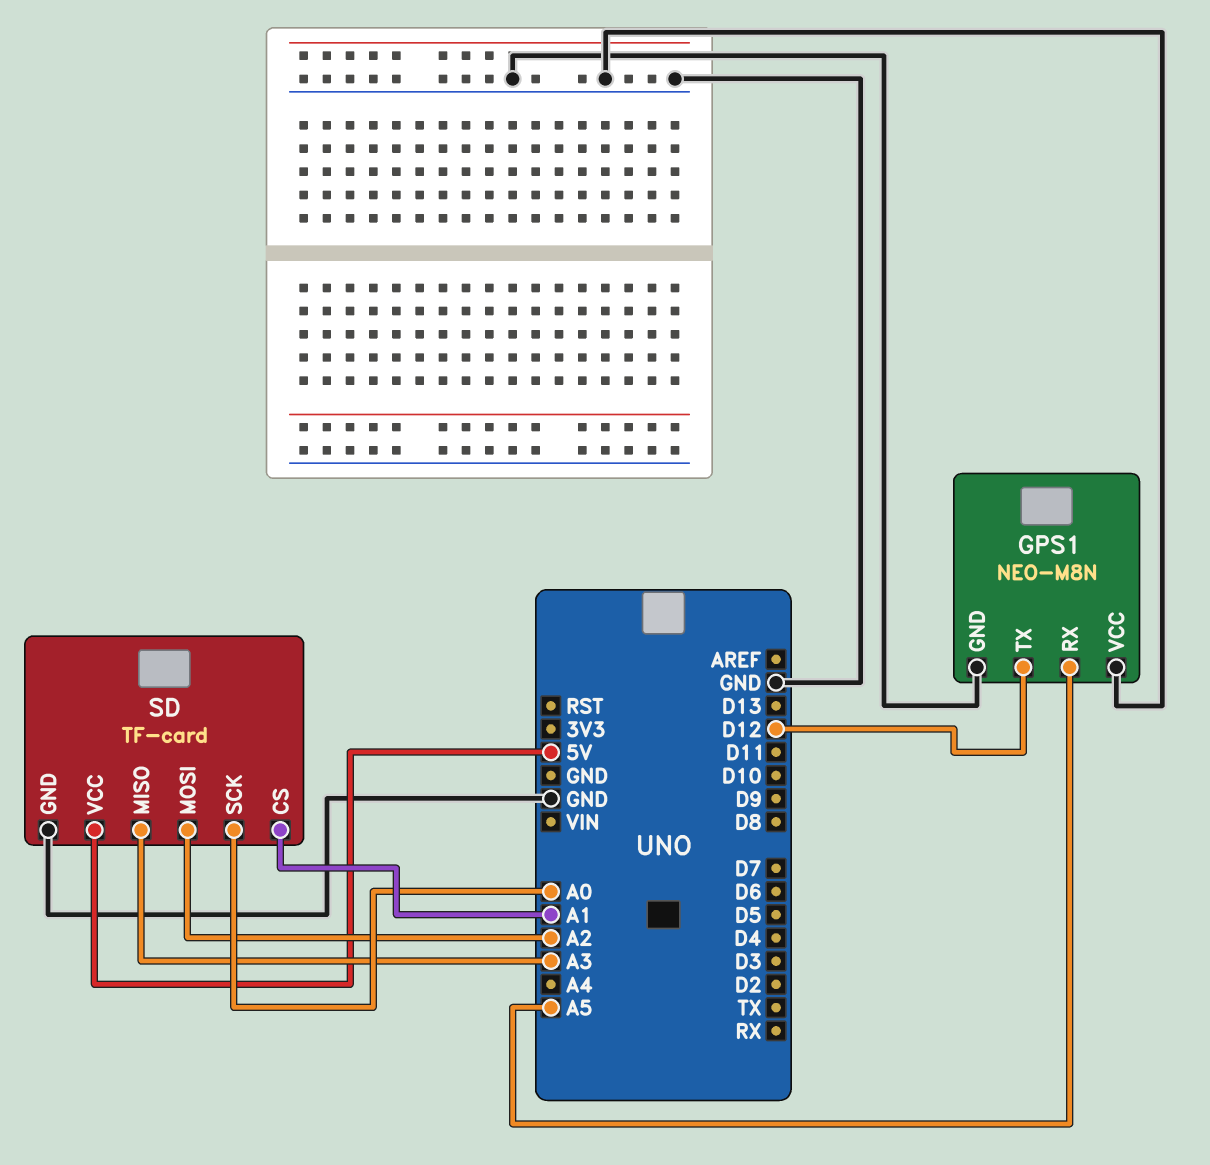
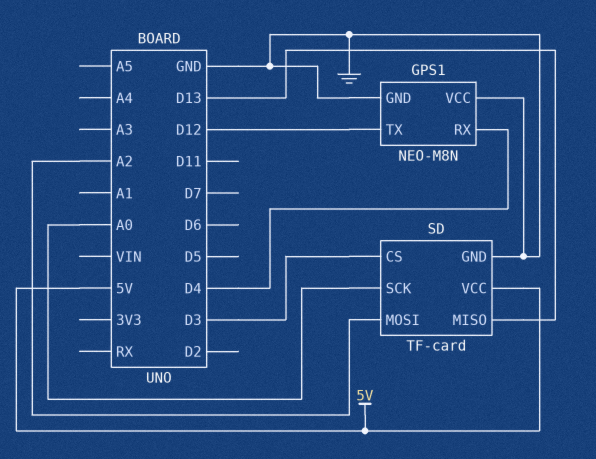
GPS1 pin RX: A5 -> D4
SD pin CS: A1 -> D3
SD pin MISO: A3 -> D13

